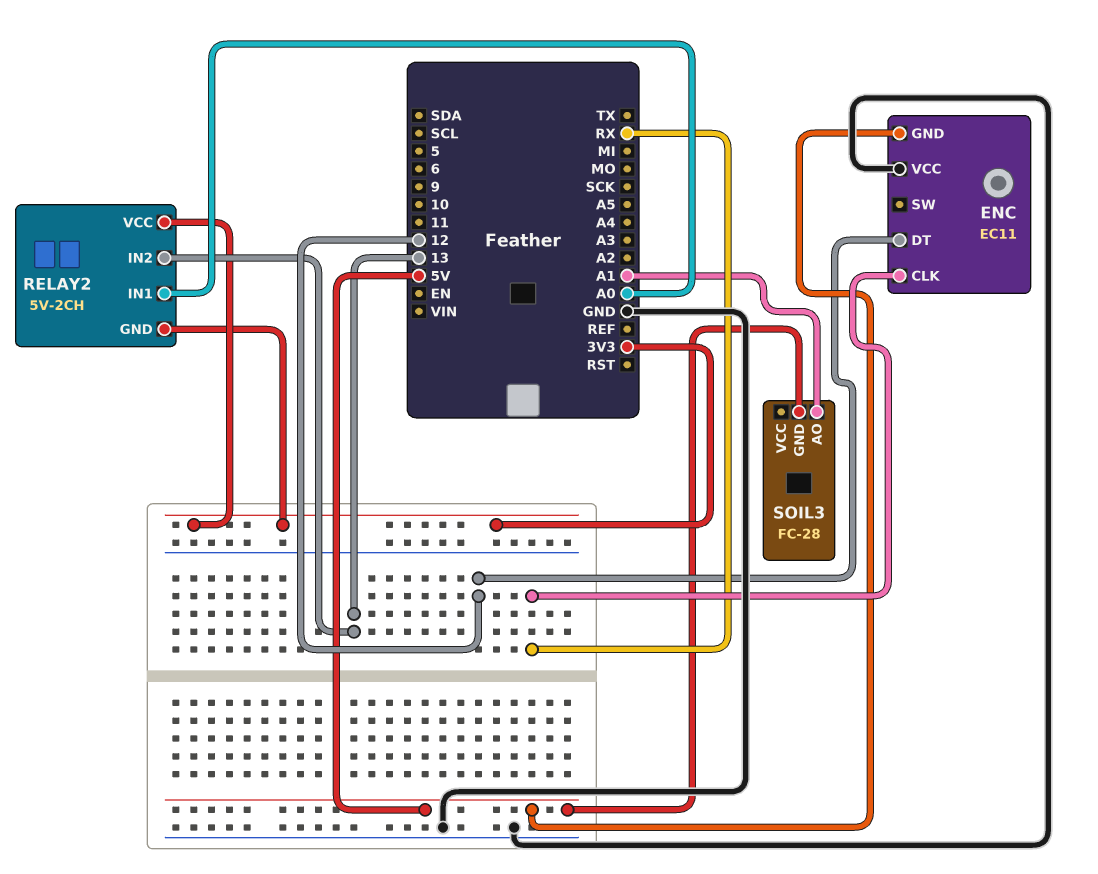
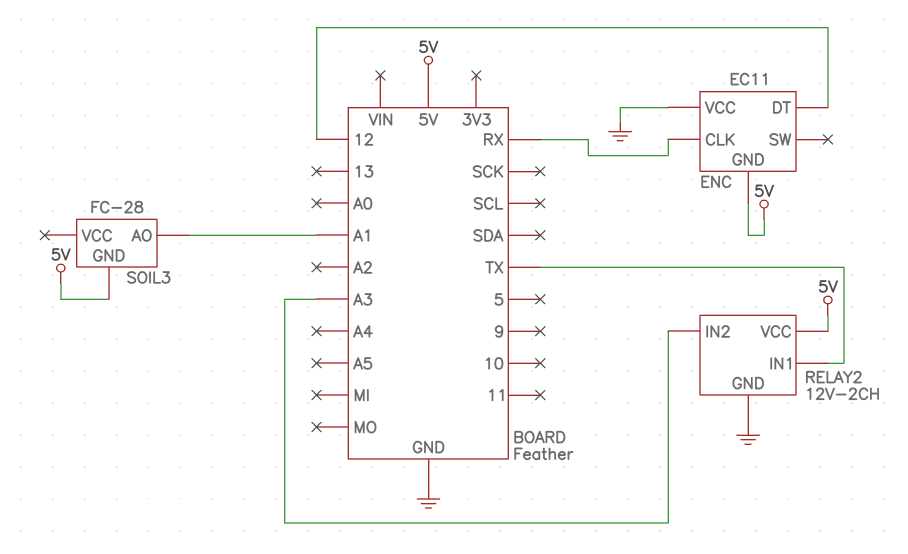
RELAY2: 5V-2CH -> 12V-2CH
RELAY2 pin GND: 3V3 -> GND
RELAY2 pin IN1: A0 -> TX
RELAY2 pin IN2: 13 -> A3
RELAY2 pin VCC: 3V3 -> 5V

